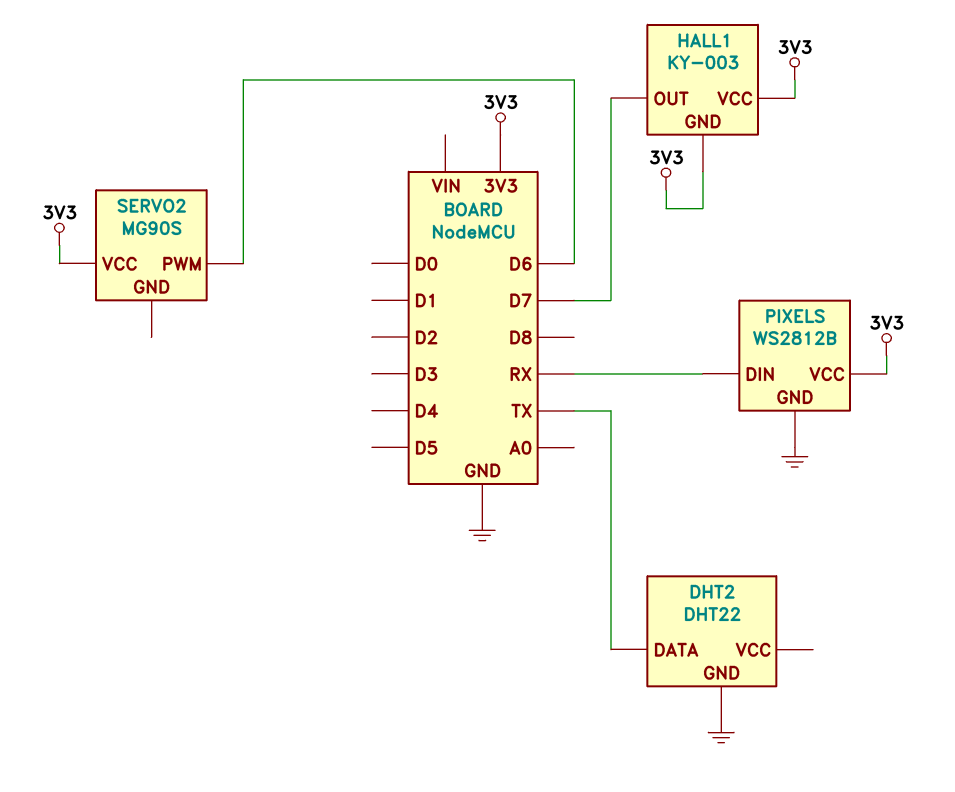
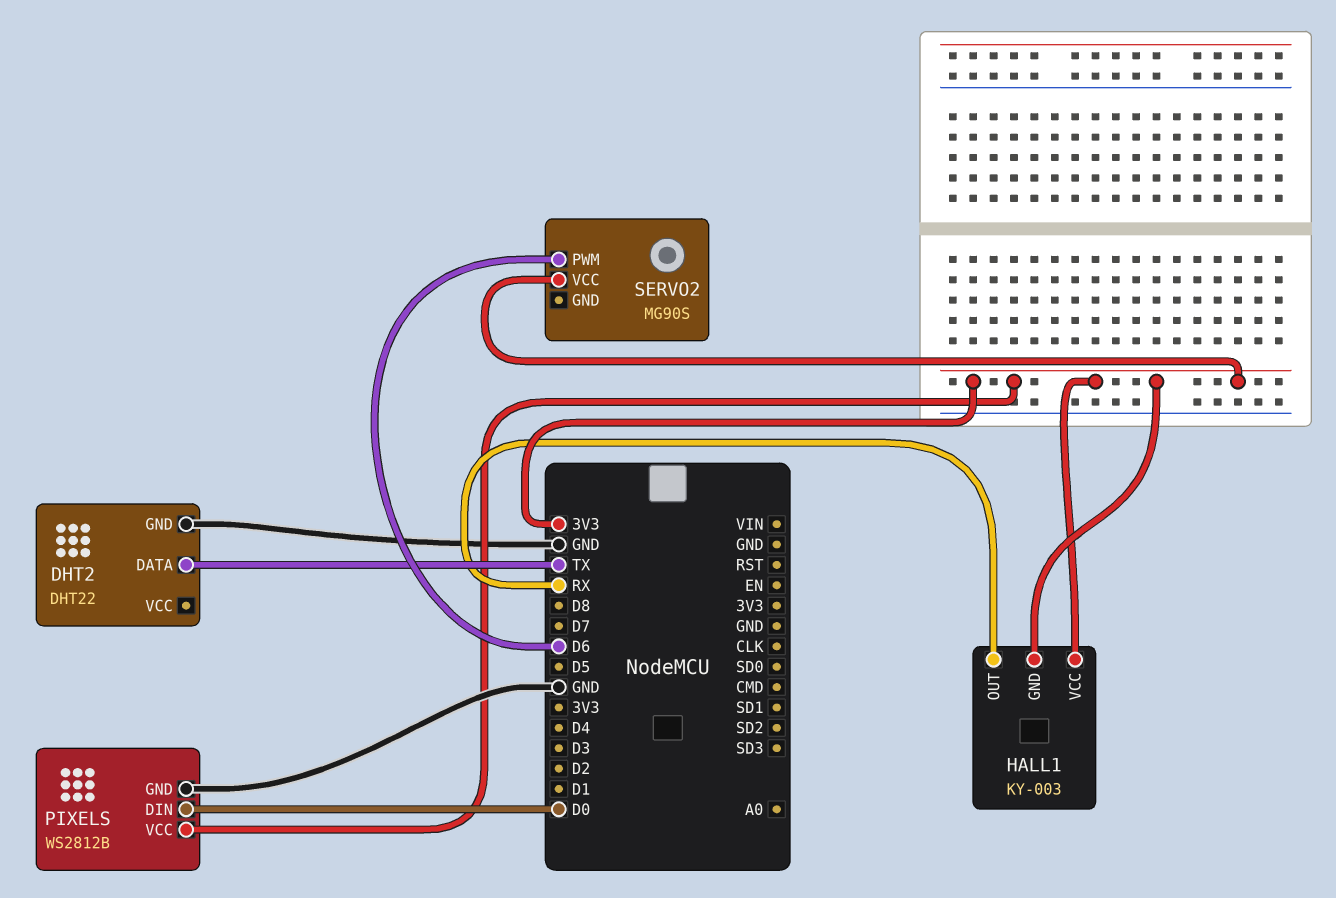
HALL1 pin OUT: D7 -> RX
PIXELS pin DIN: RX -> D0

